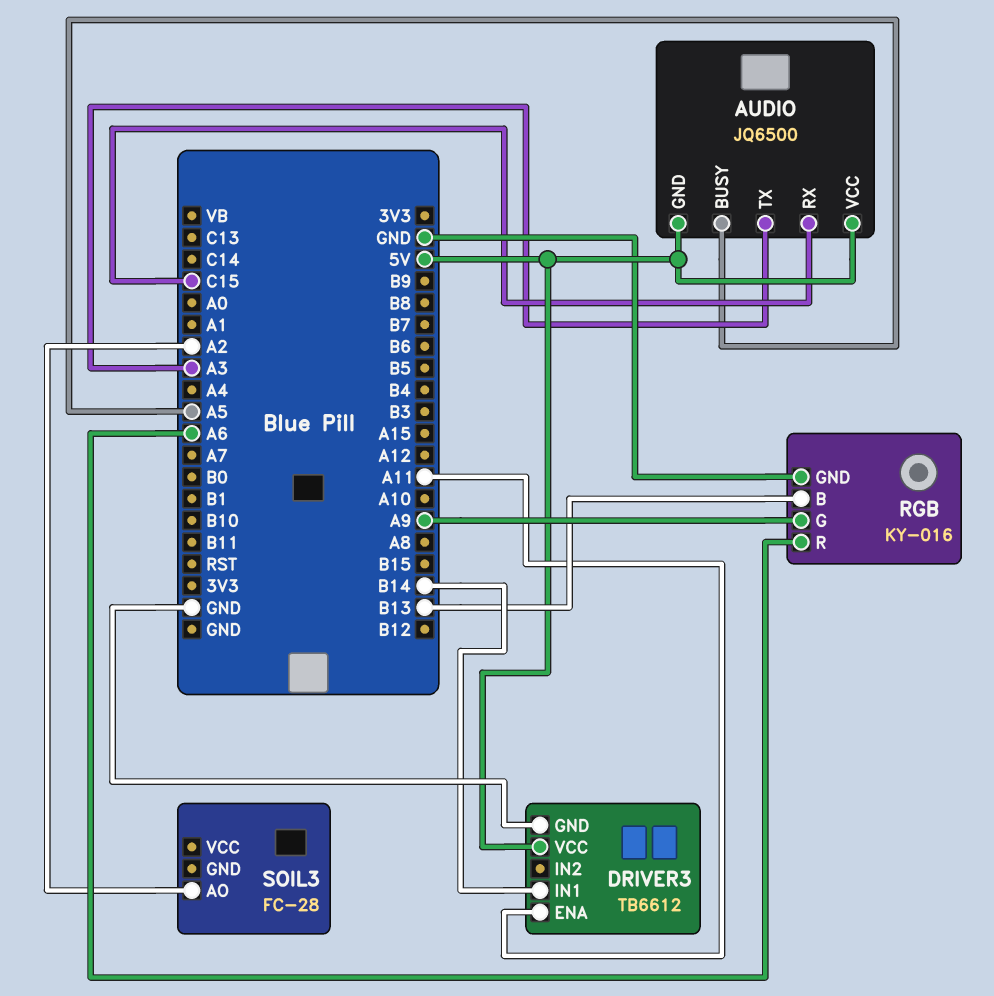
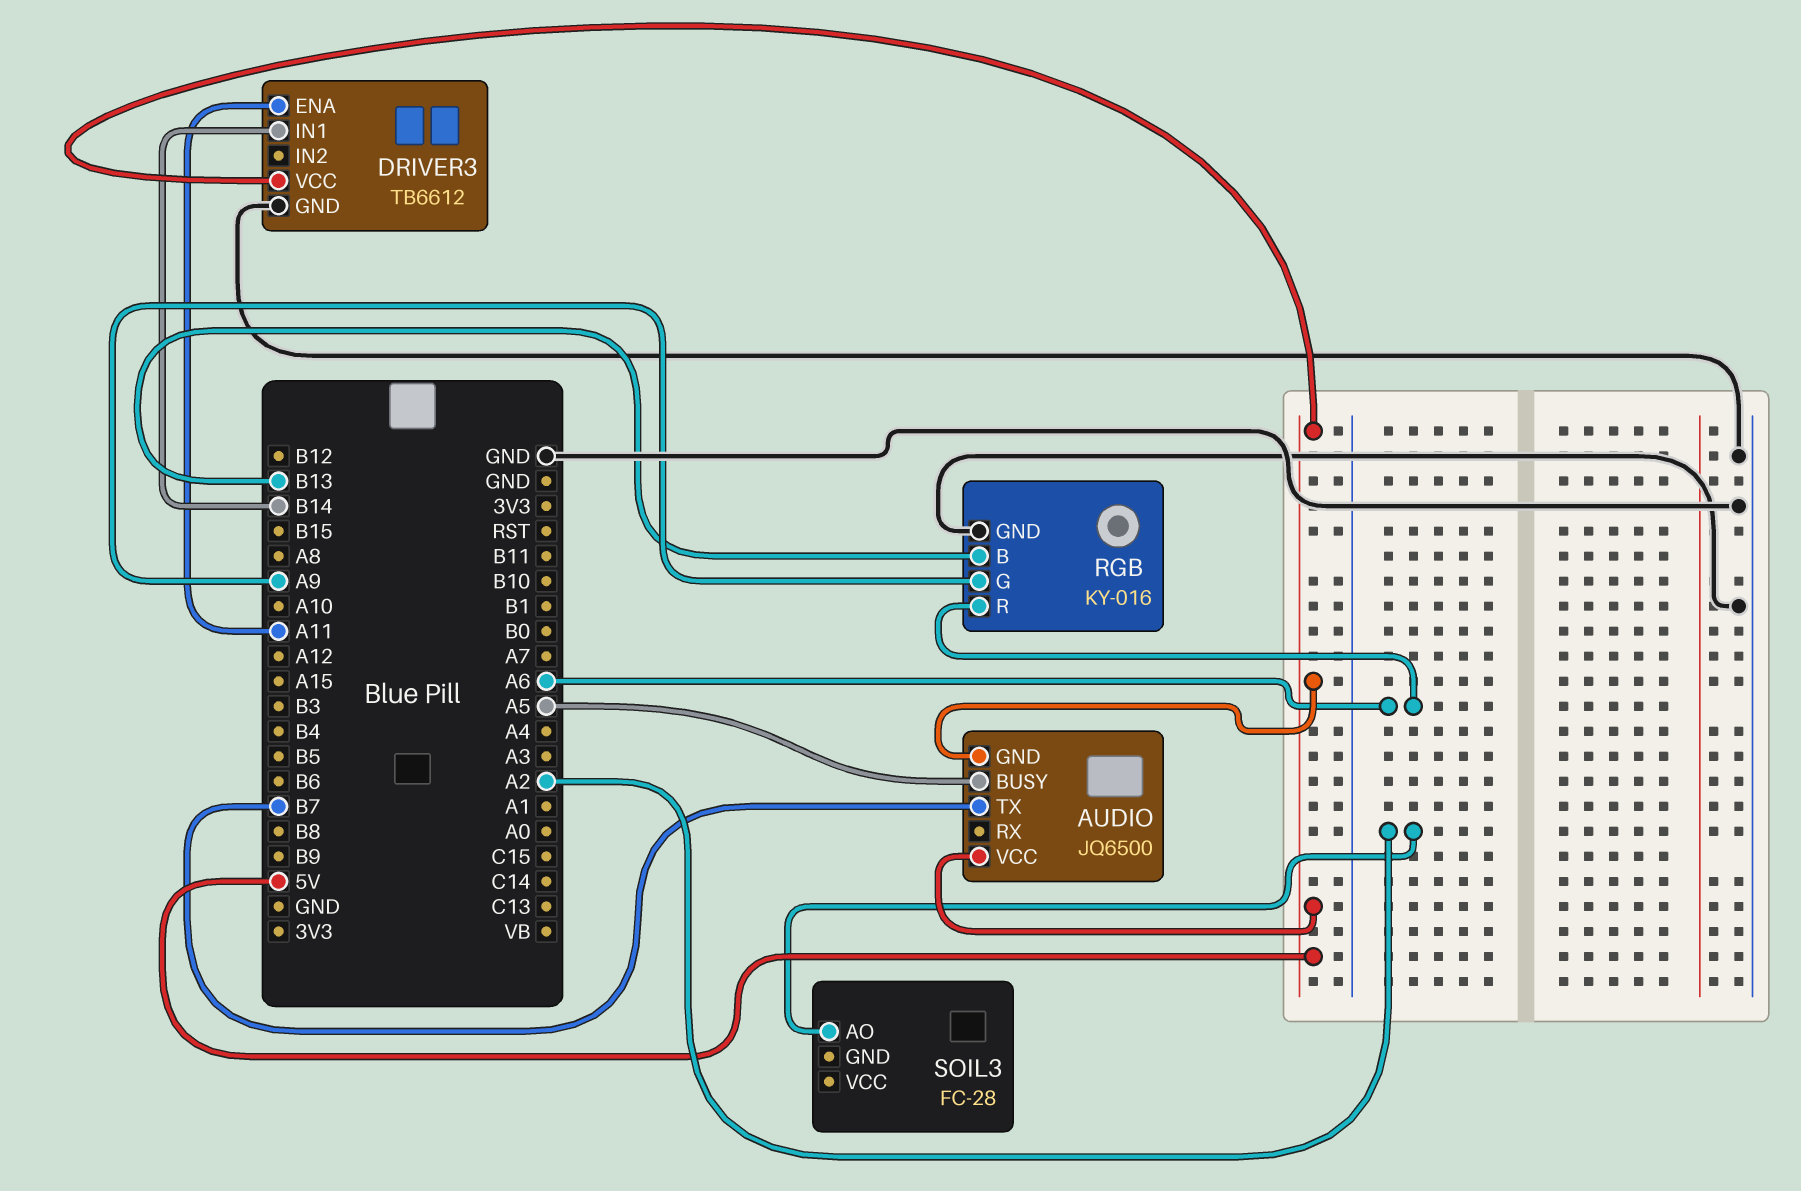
AUDIO pin RX: C15 -> none
AUDIO pin TX: A3 -> B7

